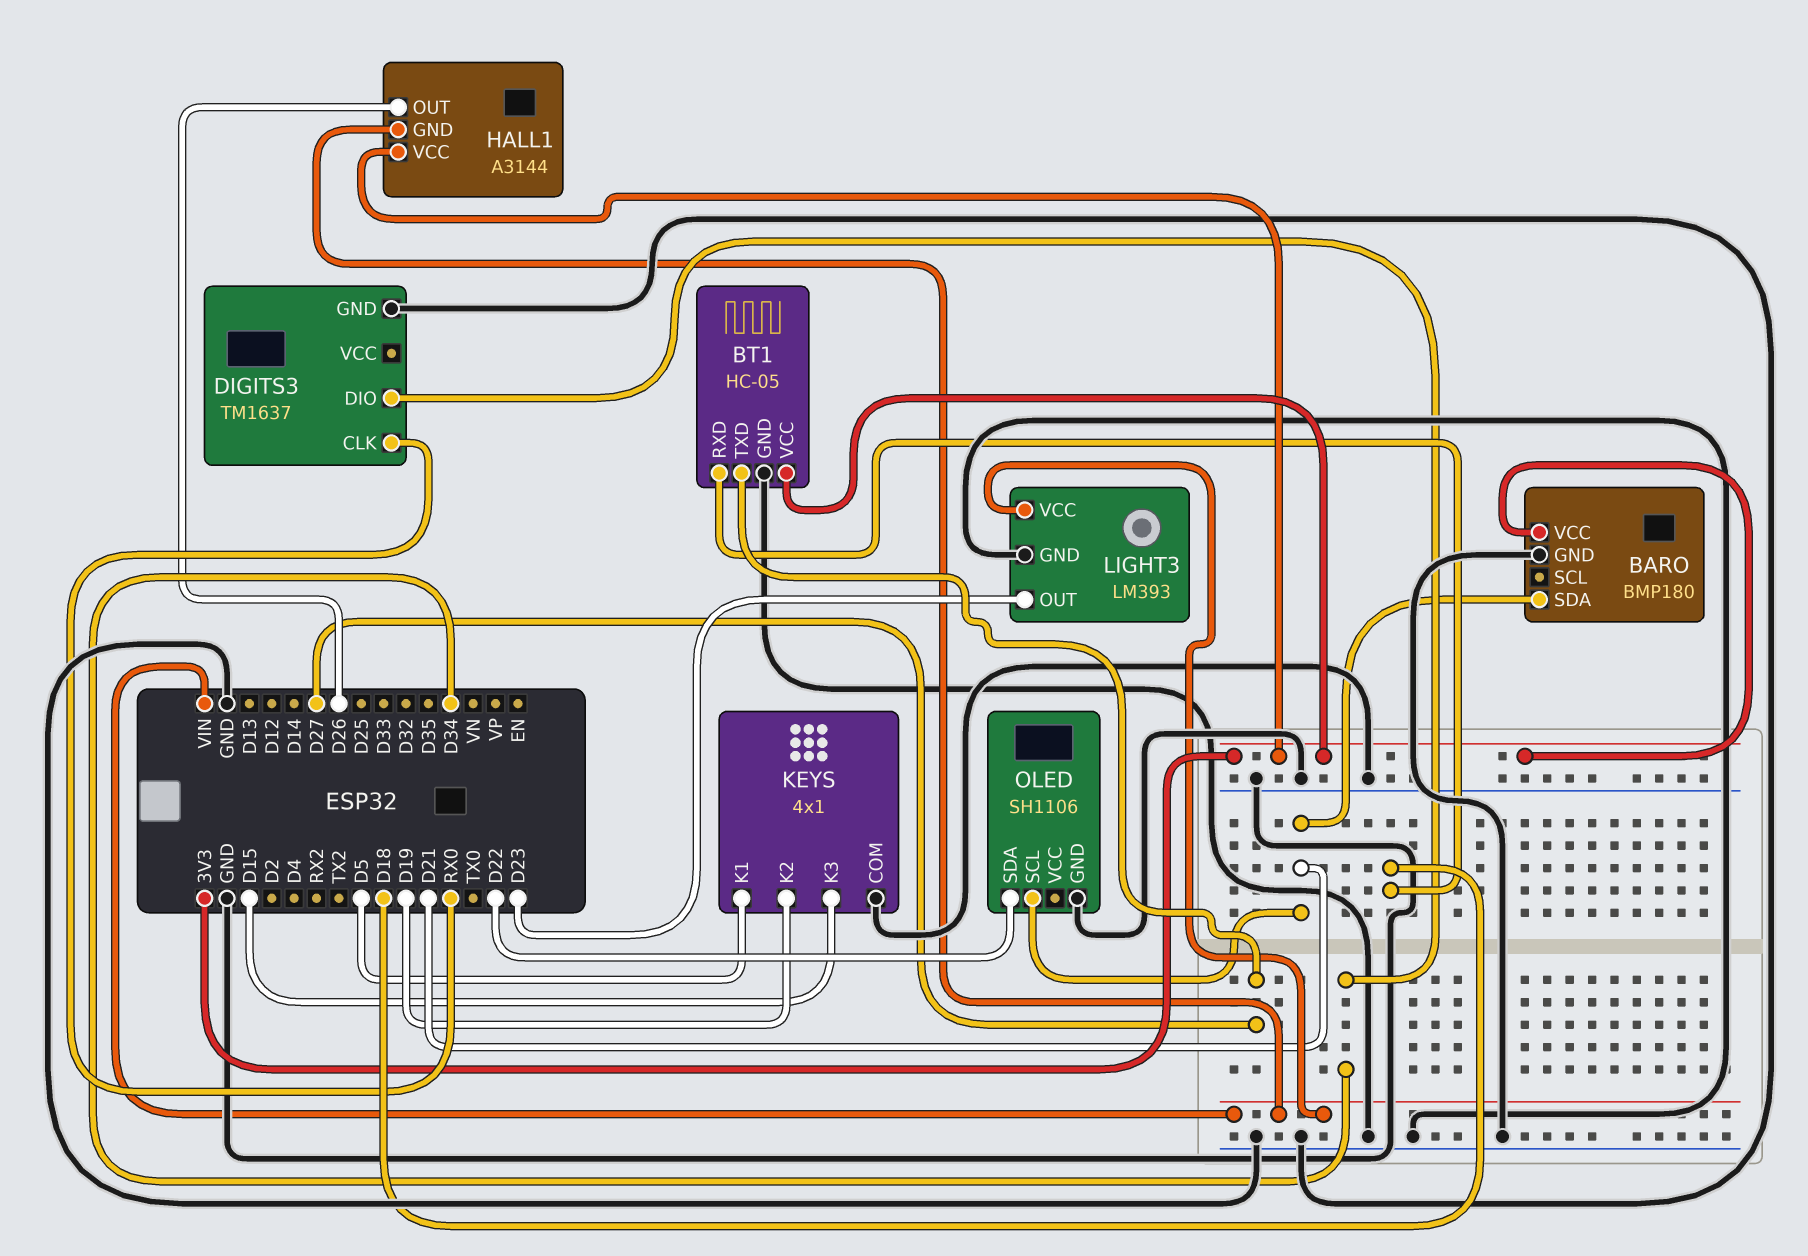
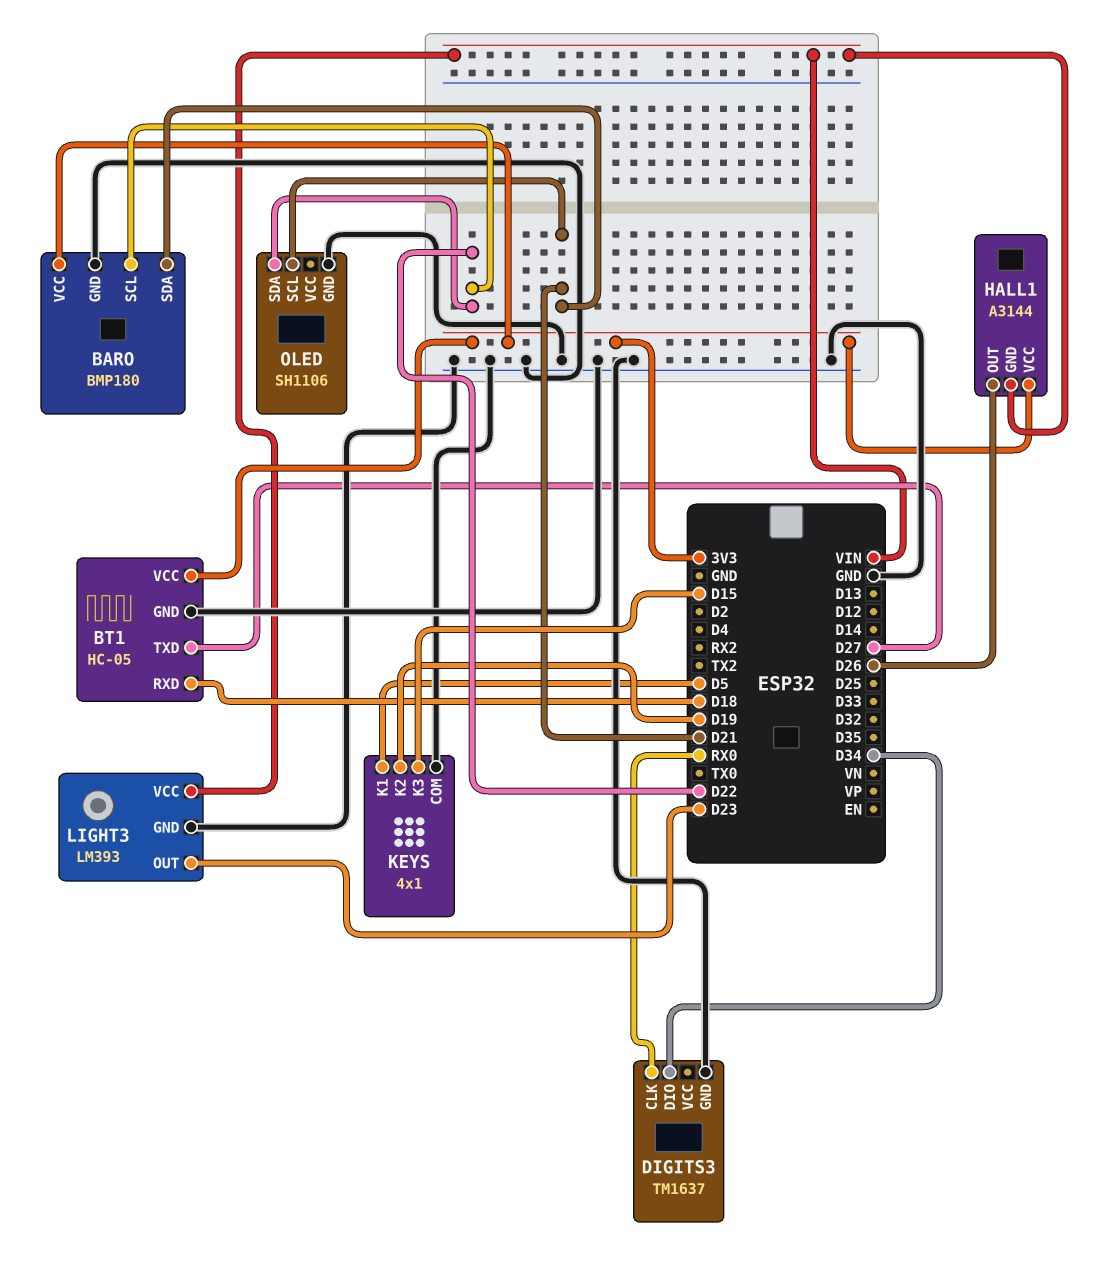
BARO pin SCL: none -> D22

